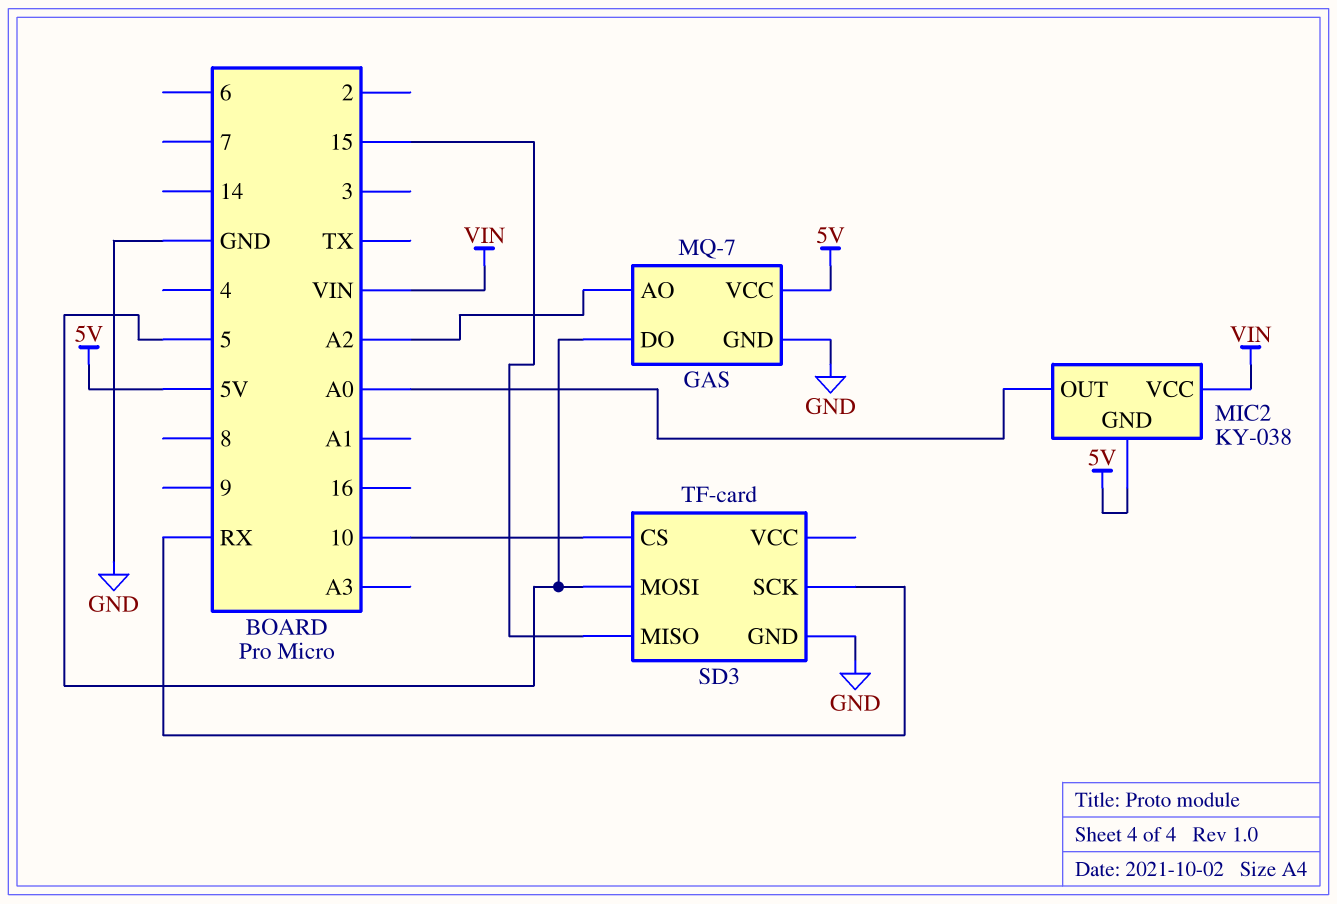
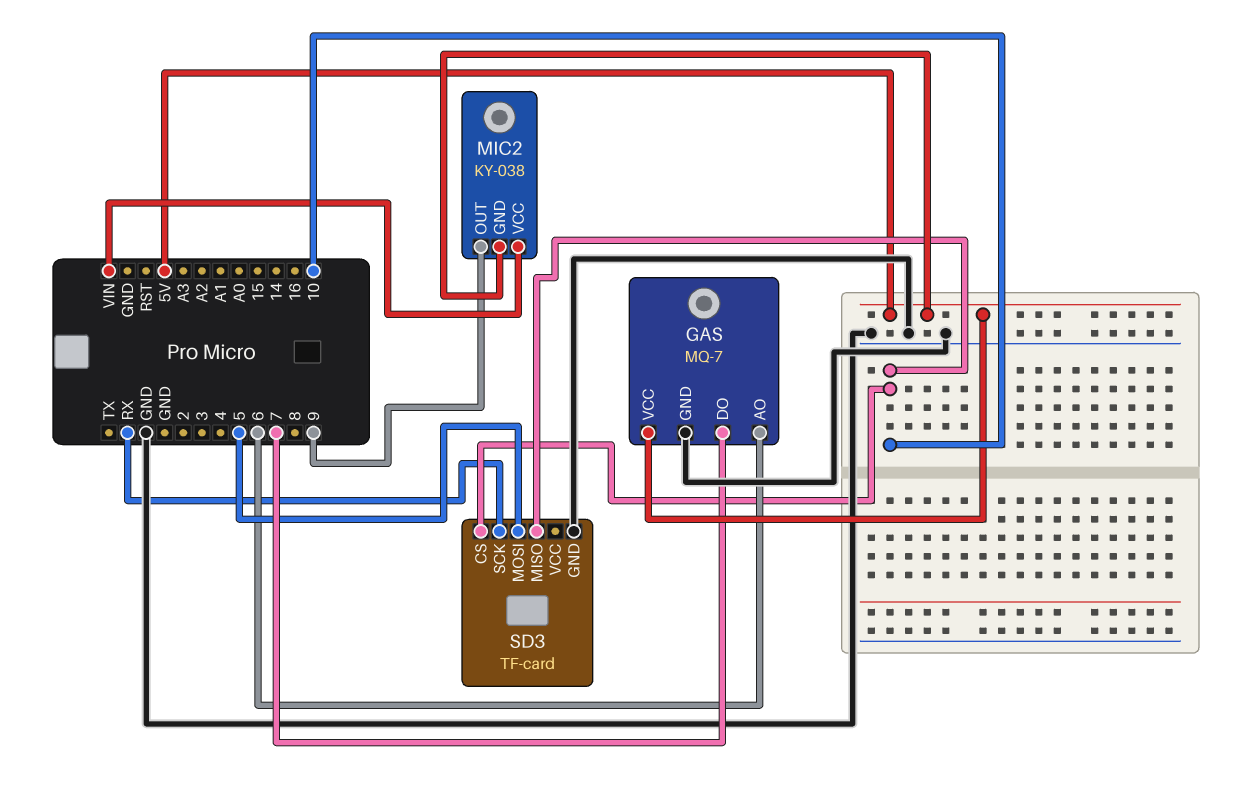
GAS pin AO: A2 -> 6
GAS pin DO: 5 -> 7
MIC2 pin OUT: A0 -> 9
SD3 pin MISO: 15 -> 10

